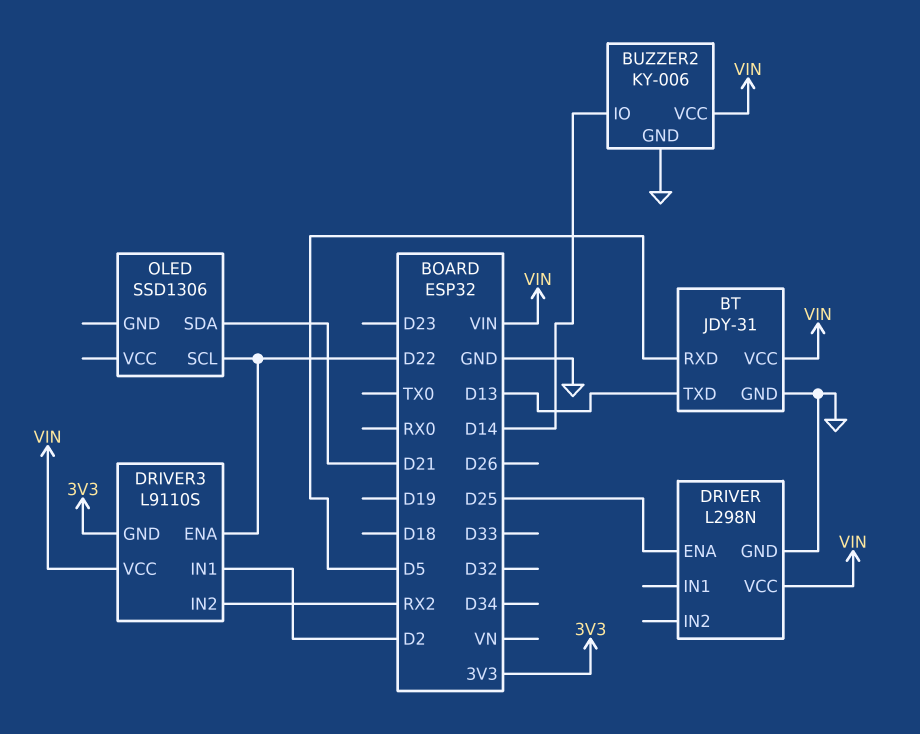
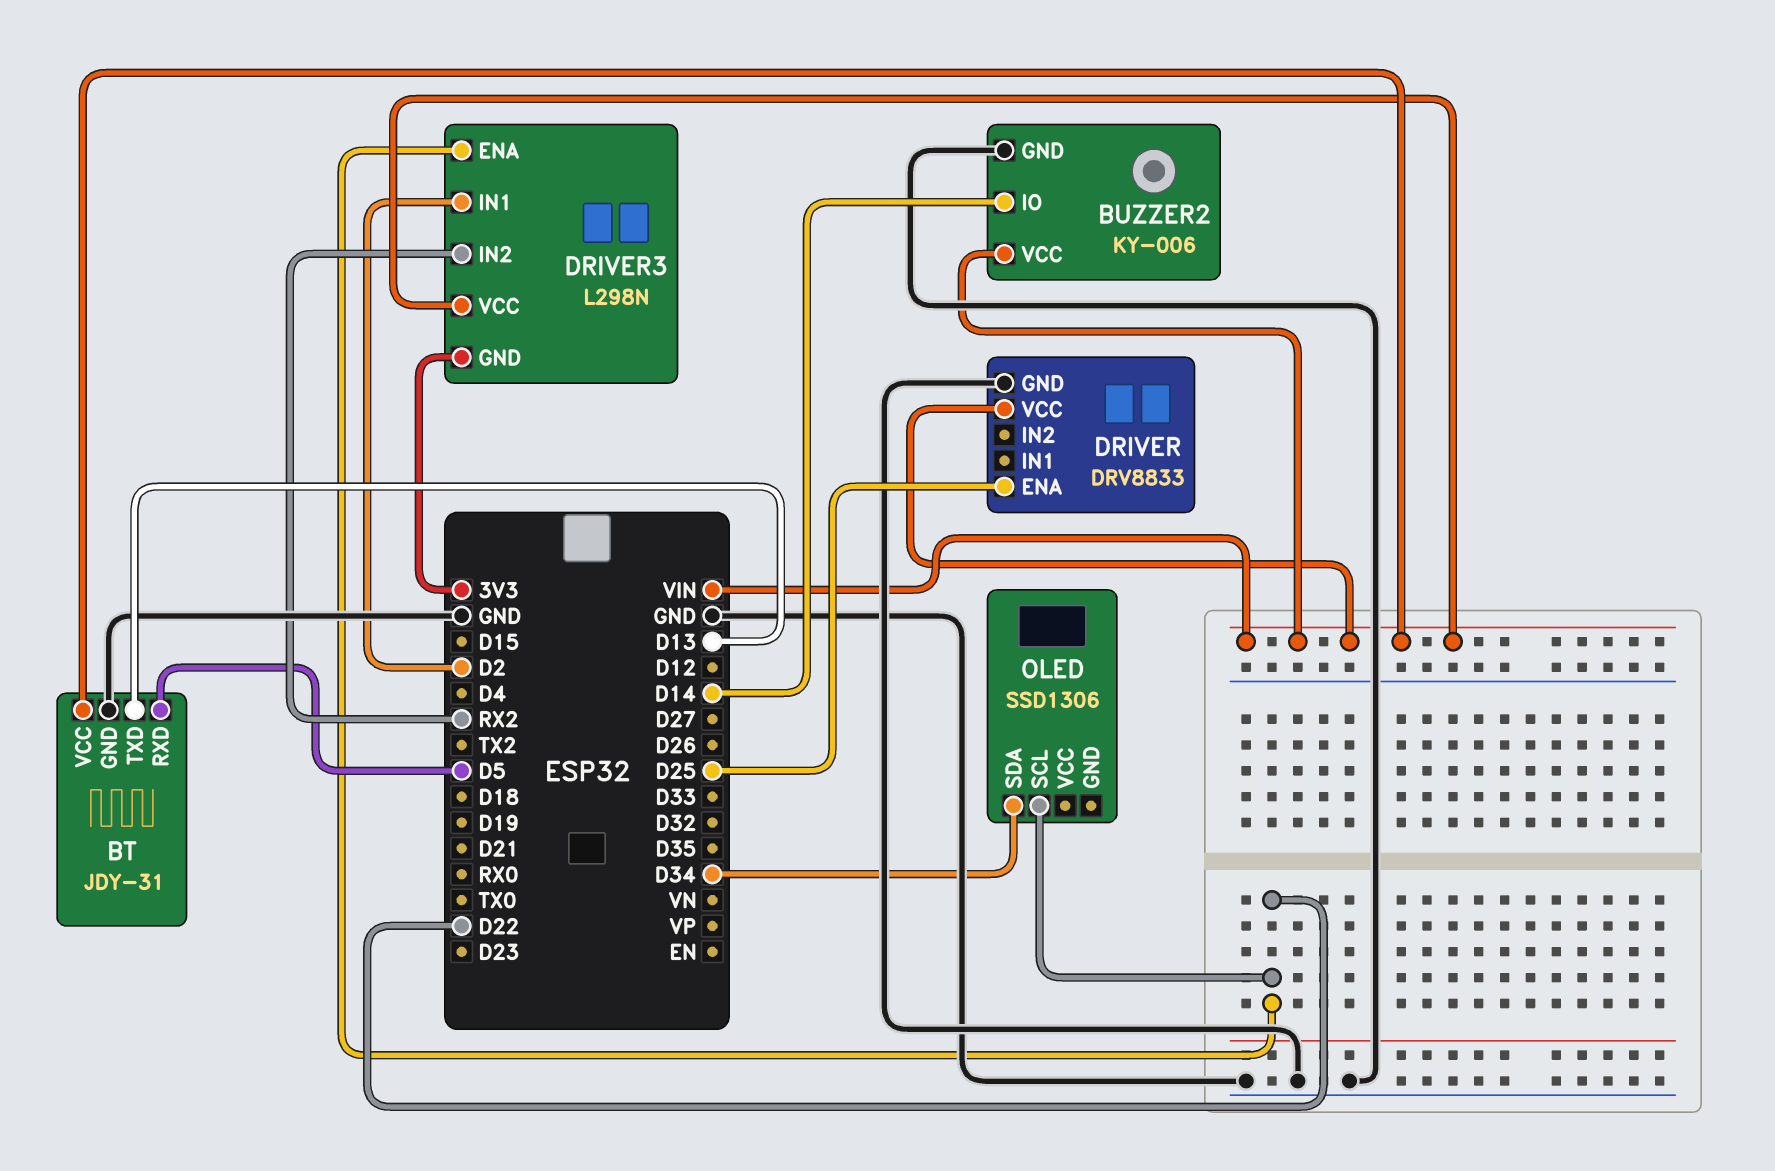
DRIVER: L298N -> DRV8833
DRIVER3: L9110S -> L298N
OLED pin SDA: D21 -> D34

